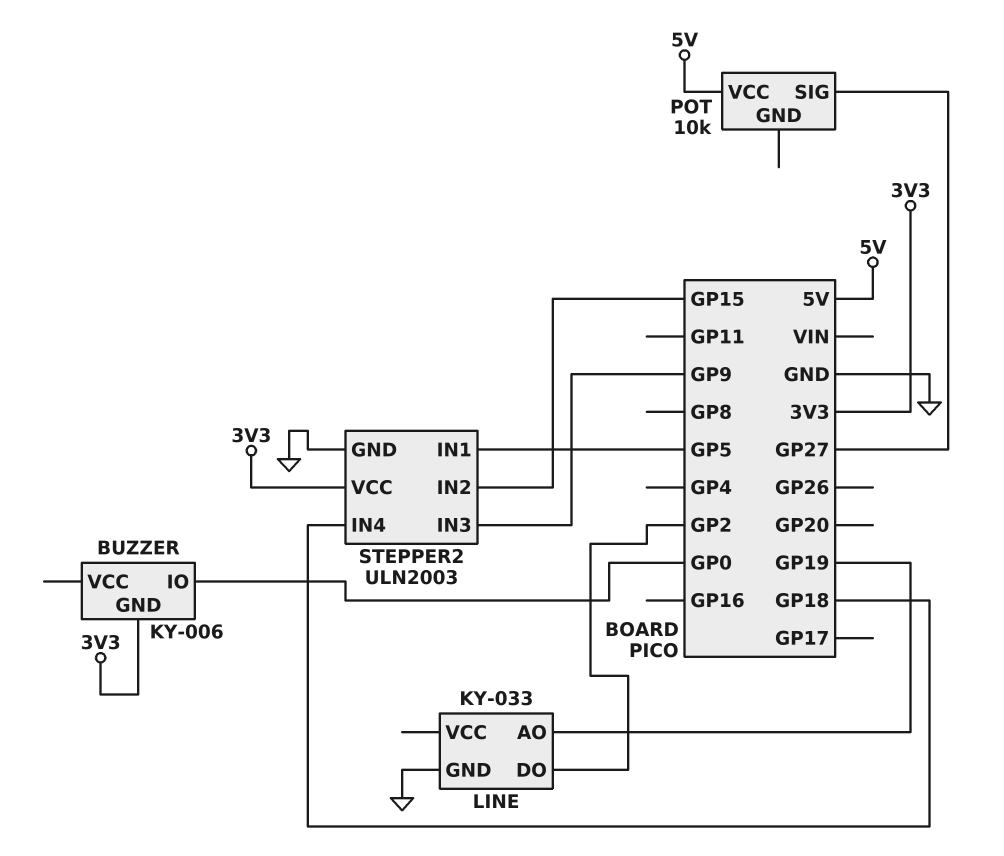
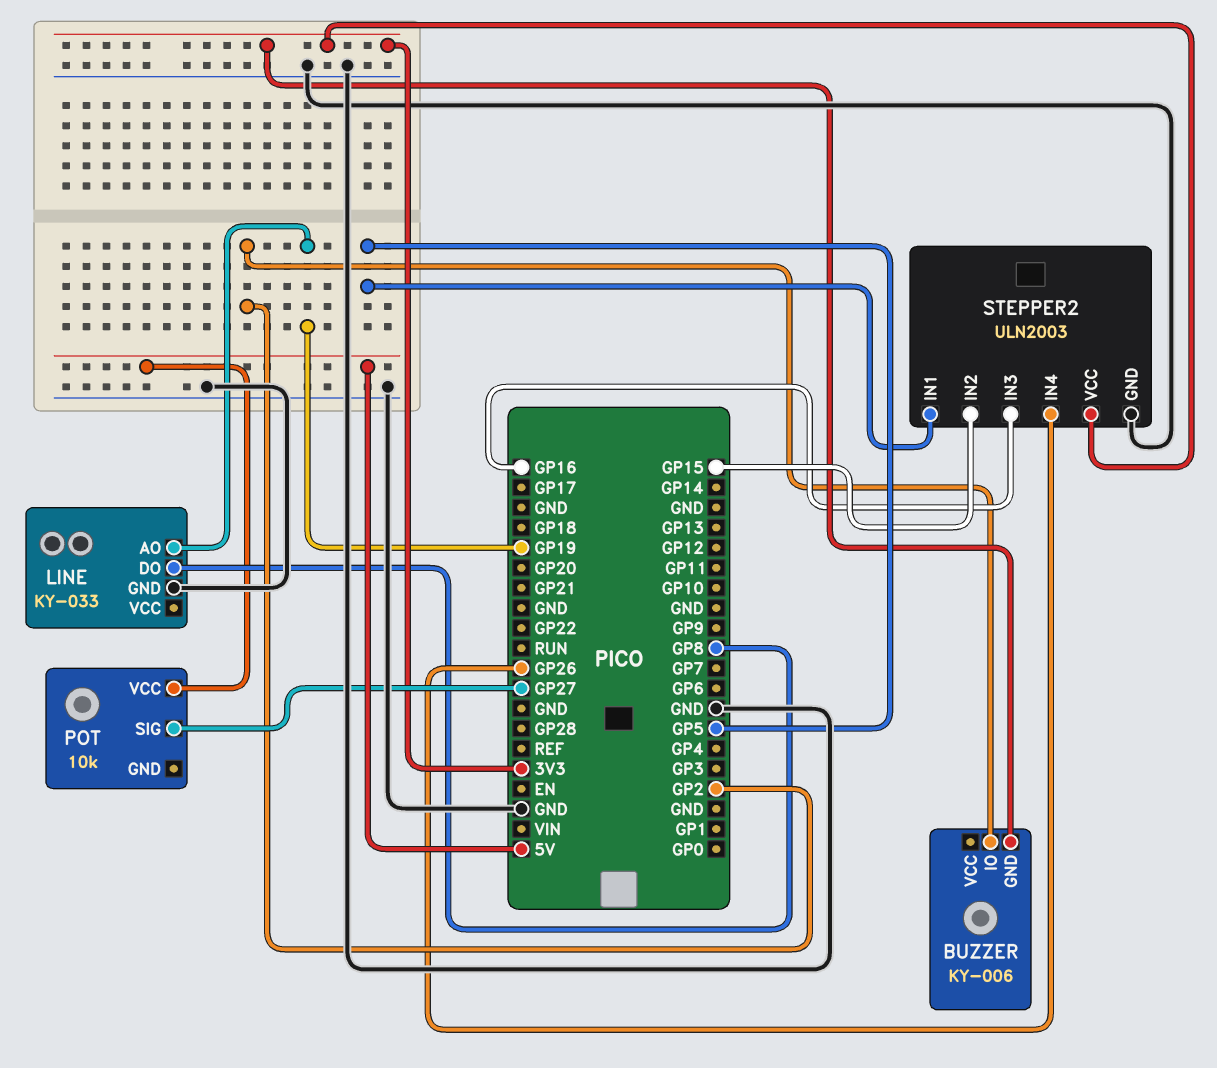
BUZZER pin IO: GP0 -> GP2
LINE pin DO: GP2 -> GP8
STEPPER2 pin IN3: GP9 -> GP16
STEPPER2 pin IN4: GP18 -> GP26

